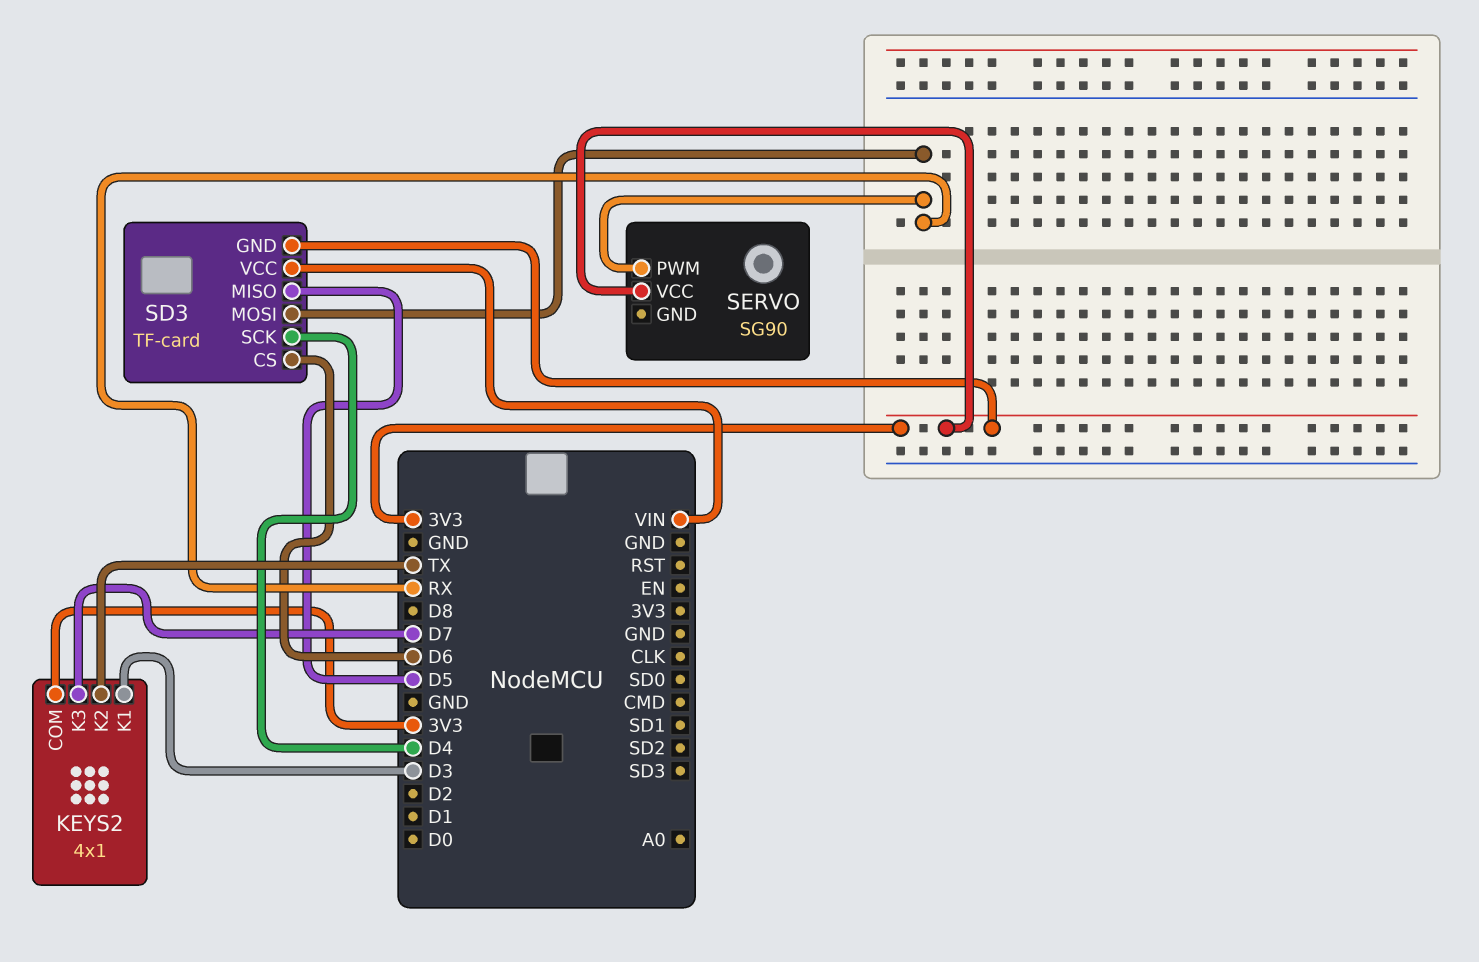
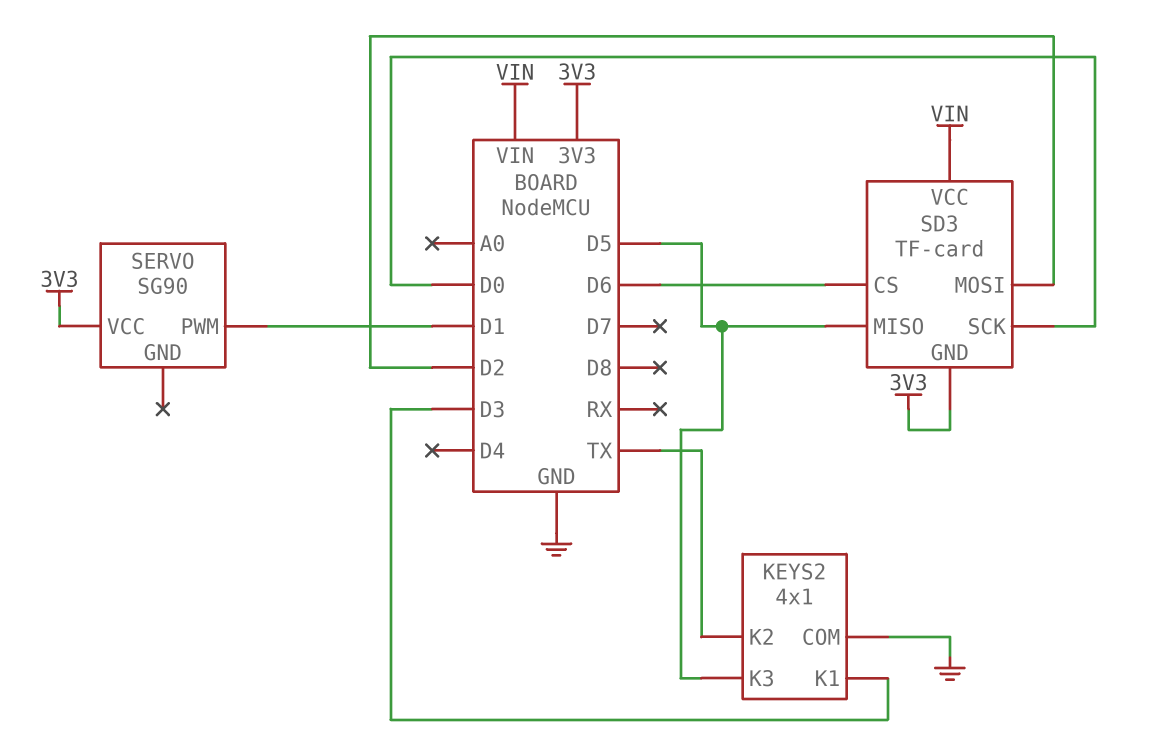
KEYS2 pin COM: 3V3 -> GND
KEYS2 pin K3: D7 -> D5
SD3 pin MOSI: RX -> D2
SD3 pin SCK: D4 -> D0
SERVO pin PWM: RX -> D1

